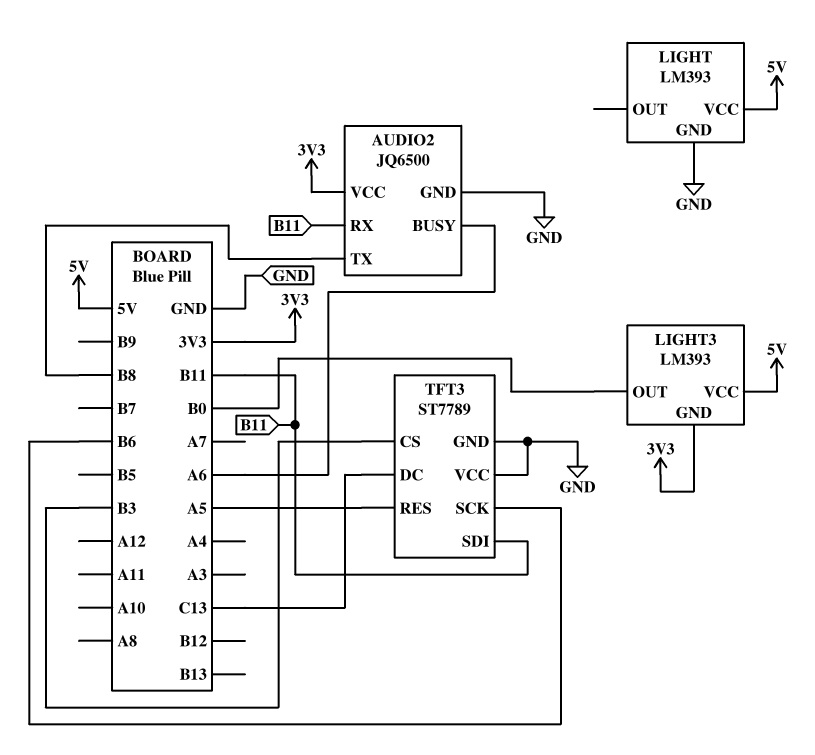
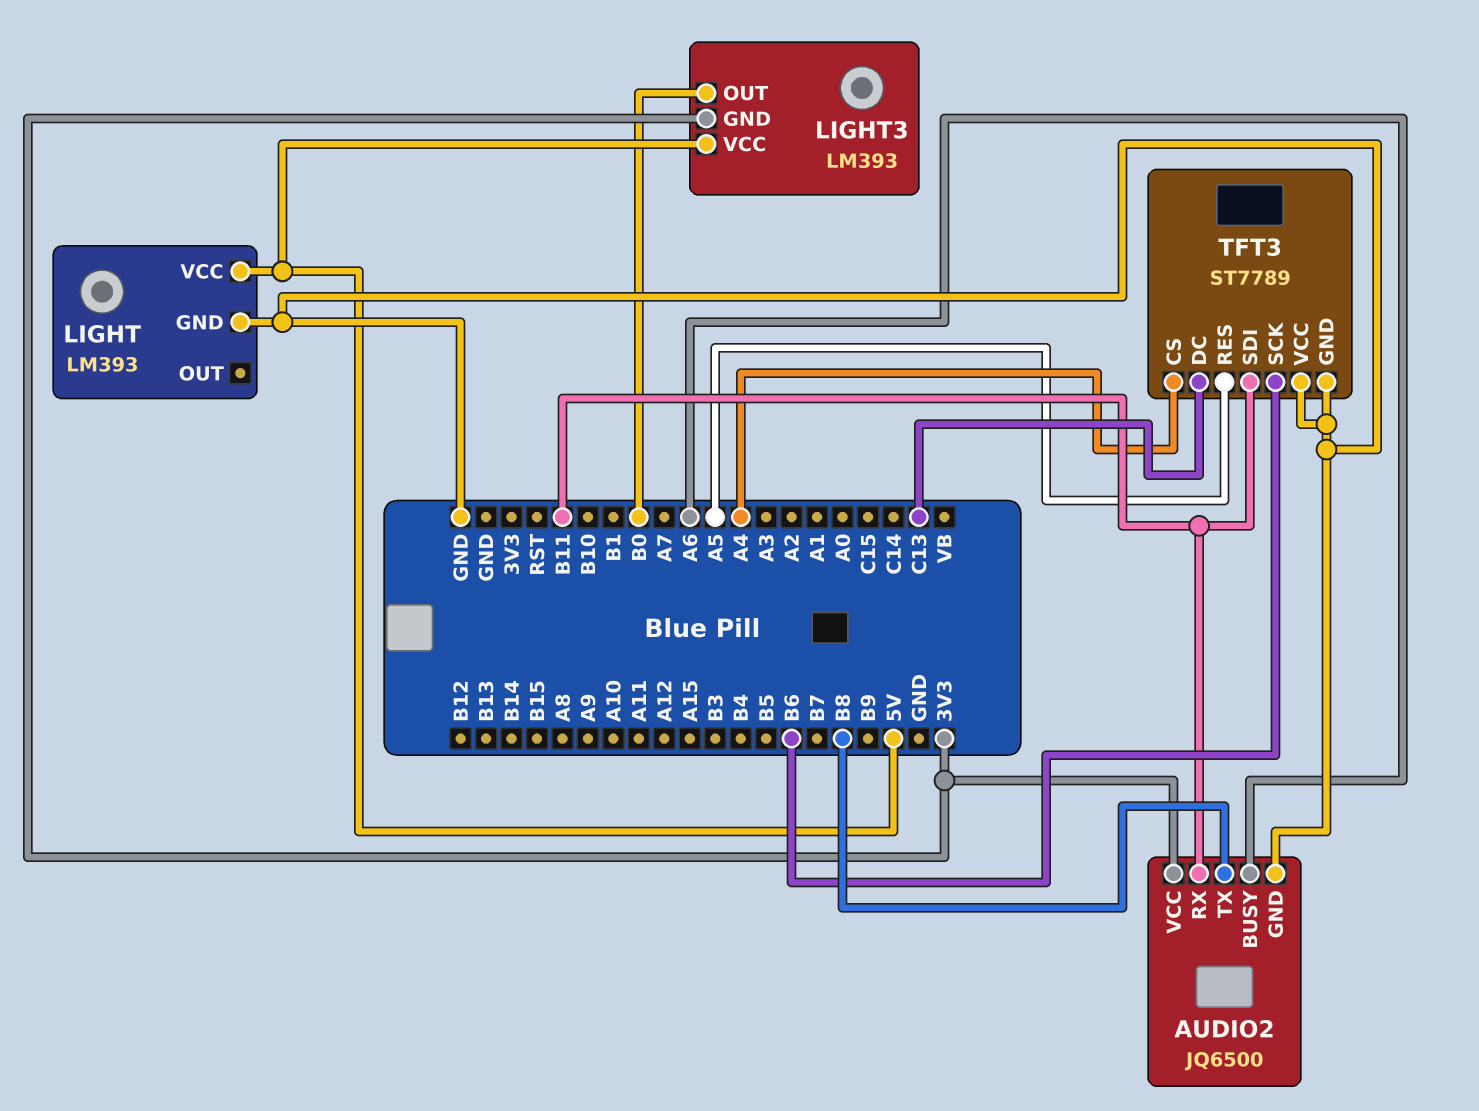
TFT3 pin CS: B3 -> A4

